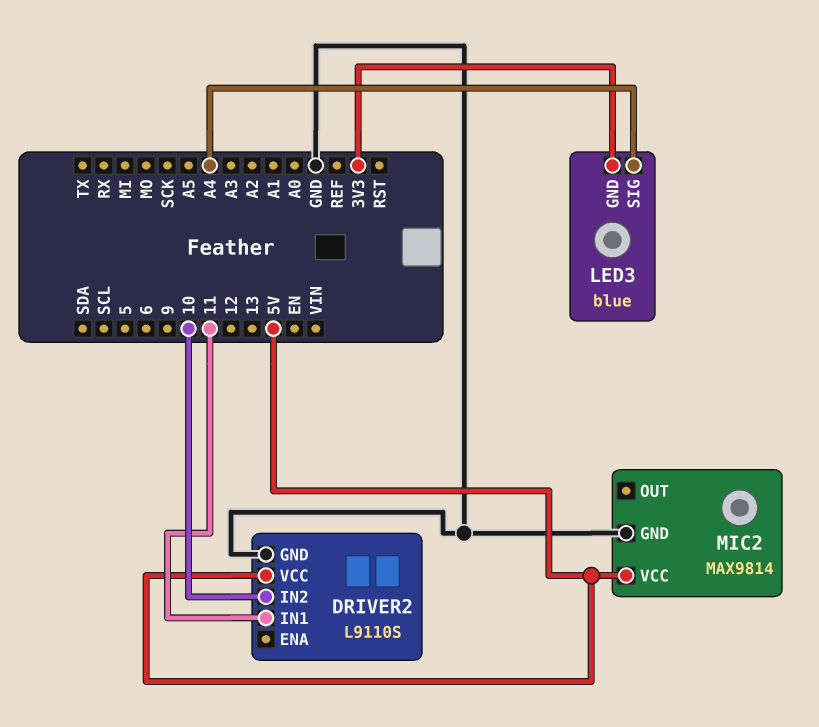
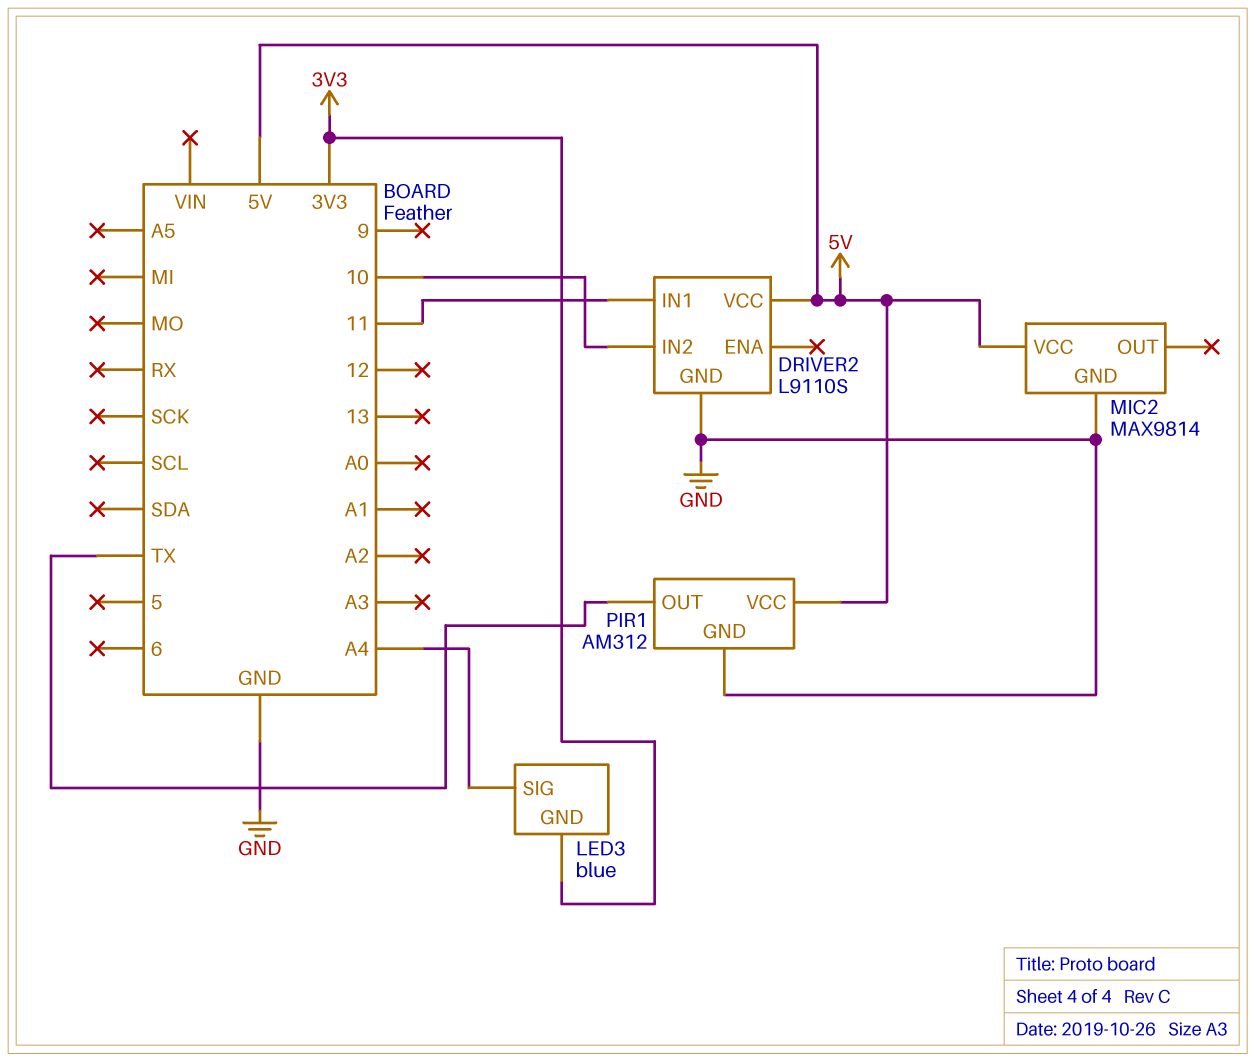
PIR1: none -> AM312
PIR1 pin GND: none -> GND
PIR1 pin OUT: none -> TX
PIR1 pin VCC: none -> 5V

